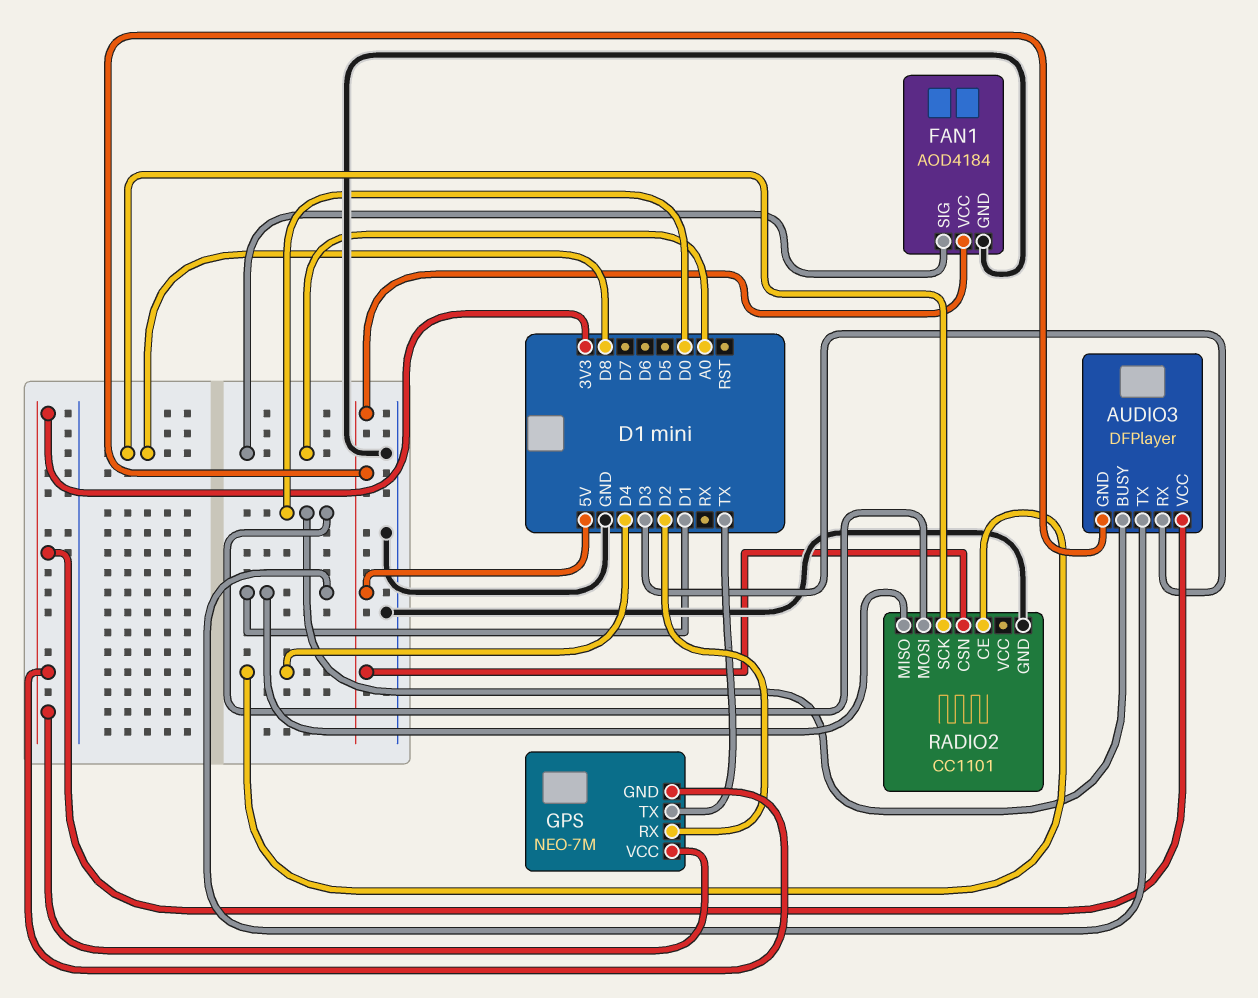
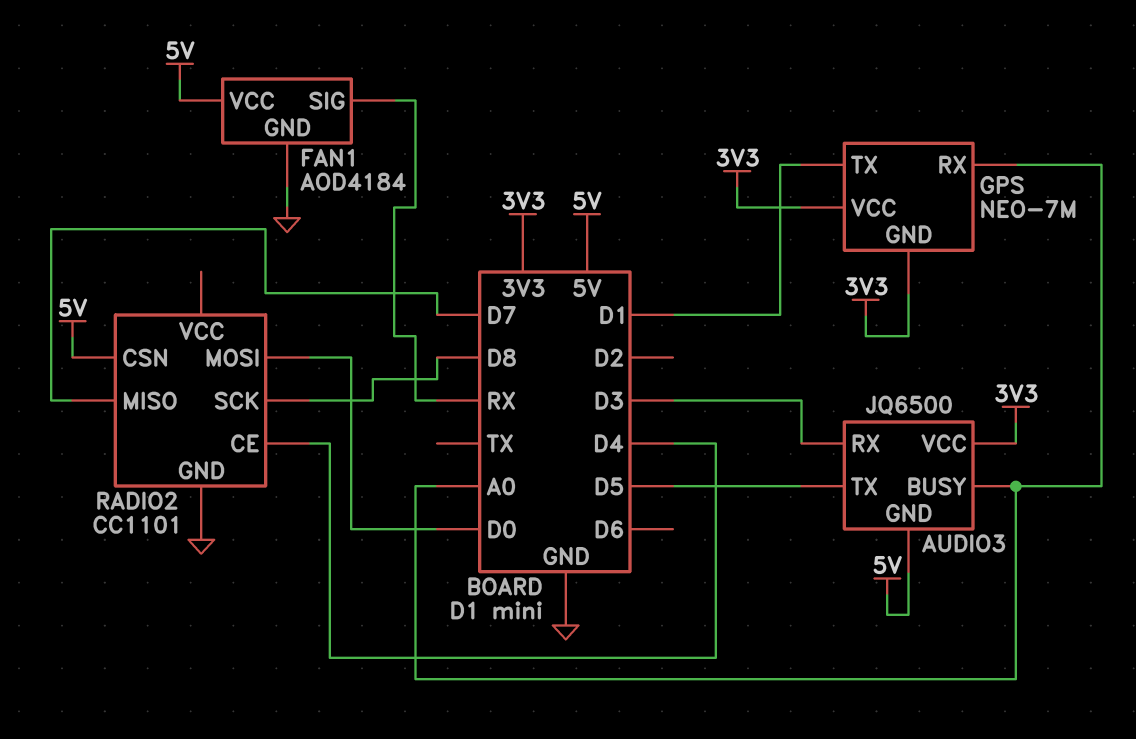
AUDIO3: DFPlayer -> JQ6500
AUDIO3 pin BUSY: D0 -> A0
AUDIO3 pin TX: D1 -> D5
FAN1 pin SIG: A0 -> RX
GPS pin RX: D2 -> A0
GPS pin TX: TX -> D1
RADIO2 pin MISO: D1 -> D7

